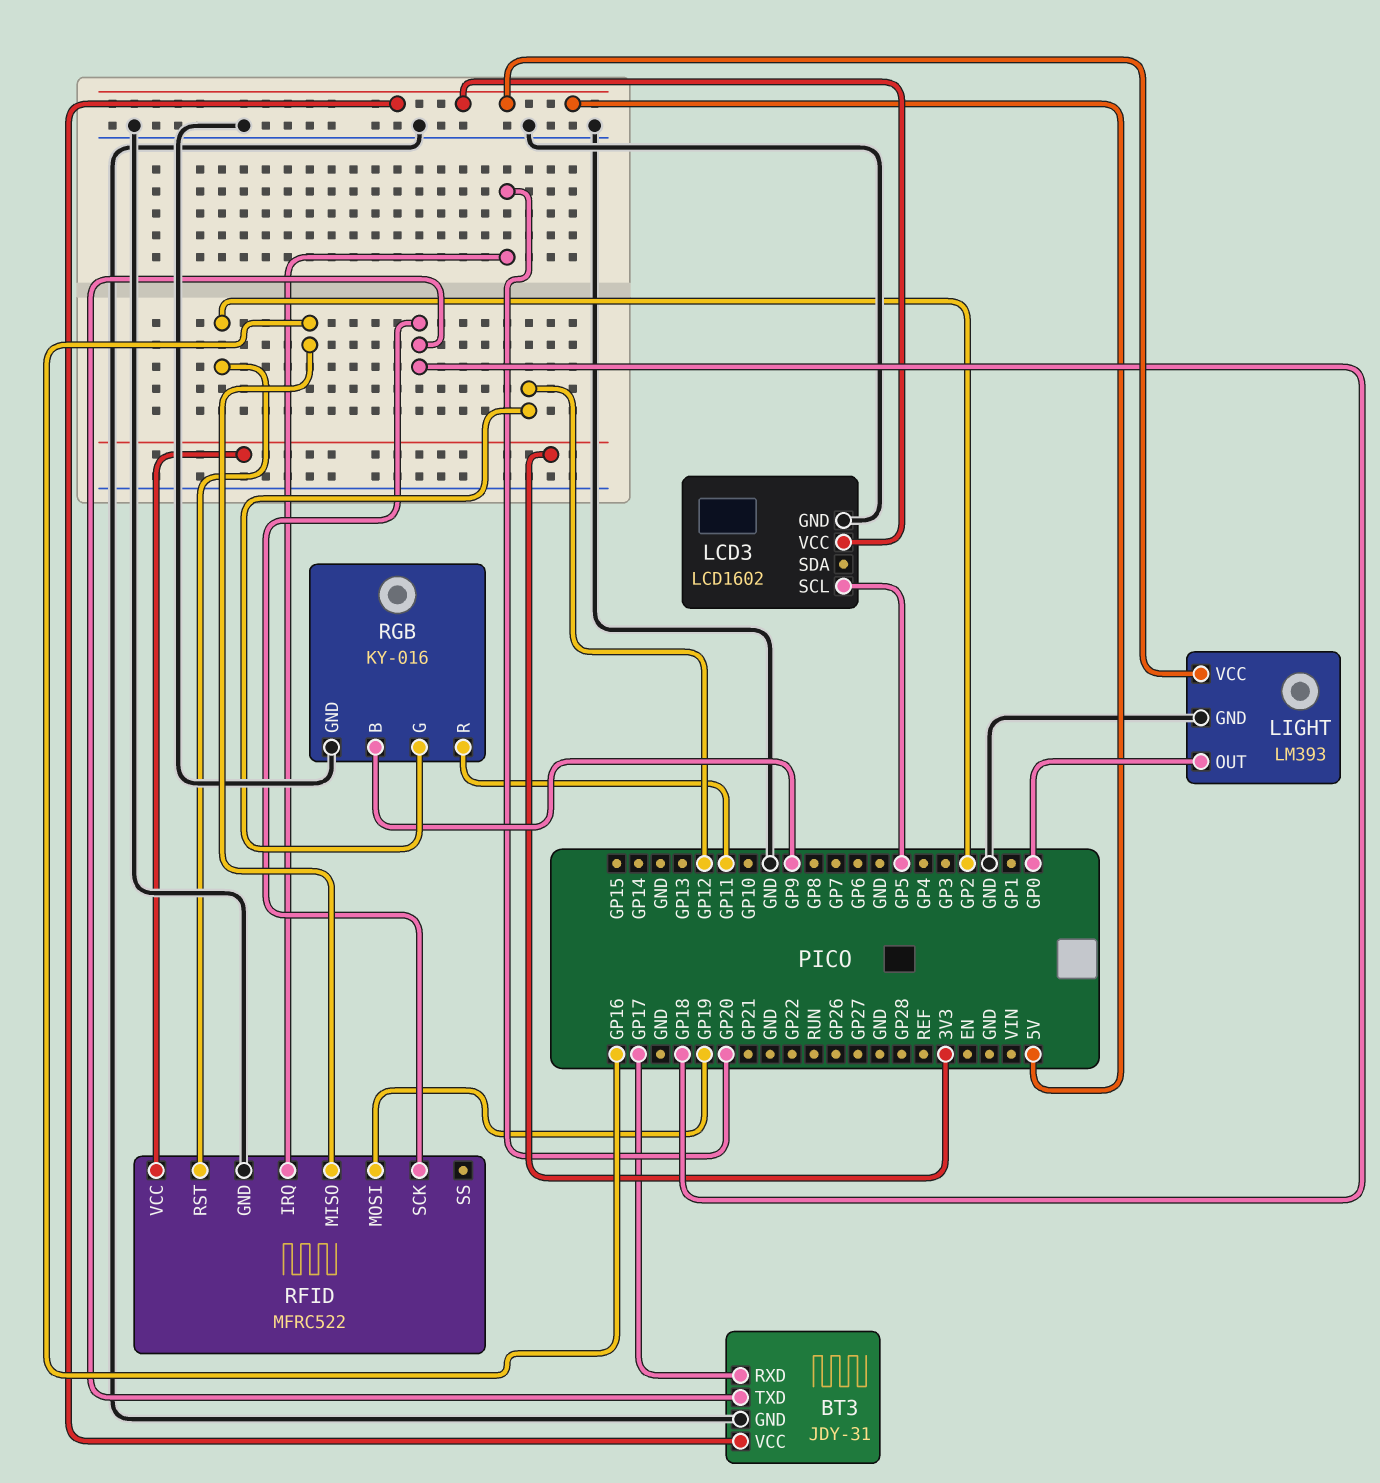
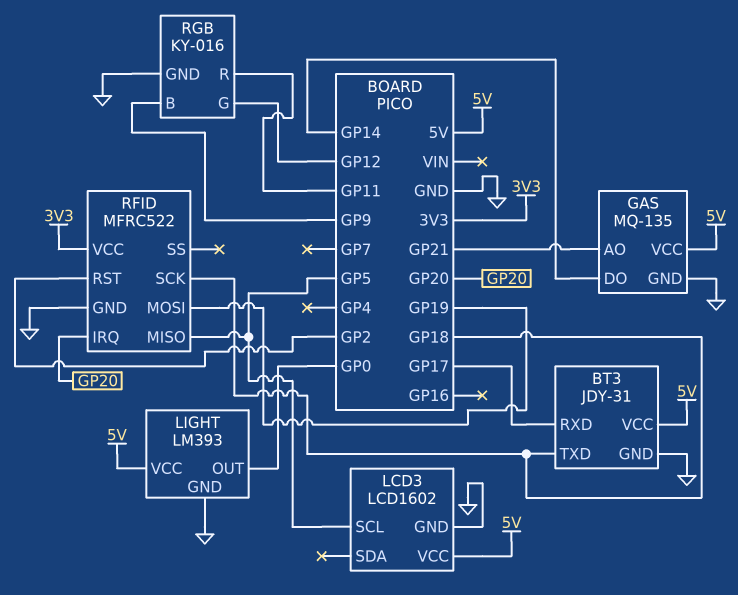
GAS: none -> MQ-135
GAS pin AO: none -> GP21
GAS pin DO: none -> GP14
GAS pin GND: none -> GND
GAS pin VCC: none -> 5V
RFID pin MISO: GP16 -> GP5

